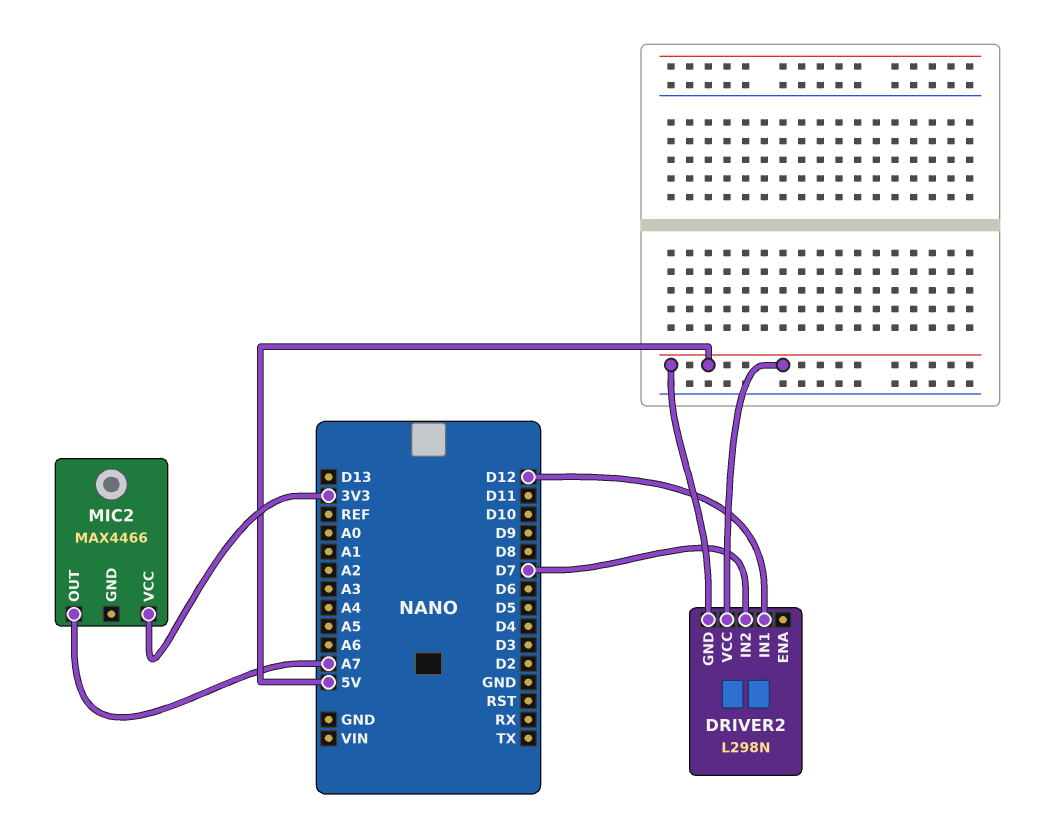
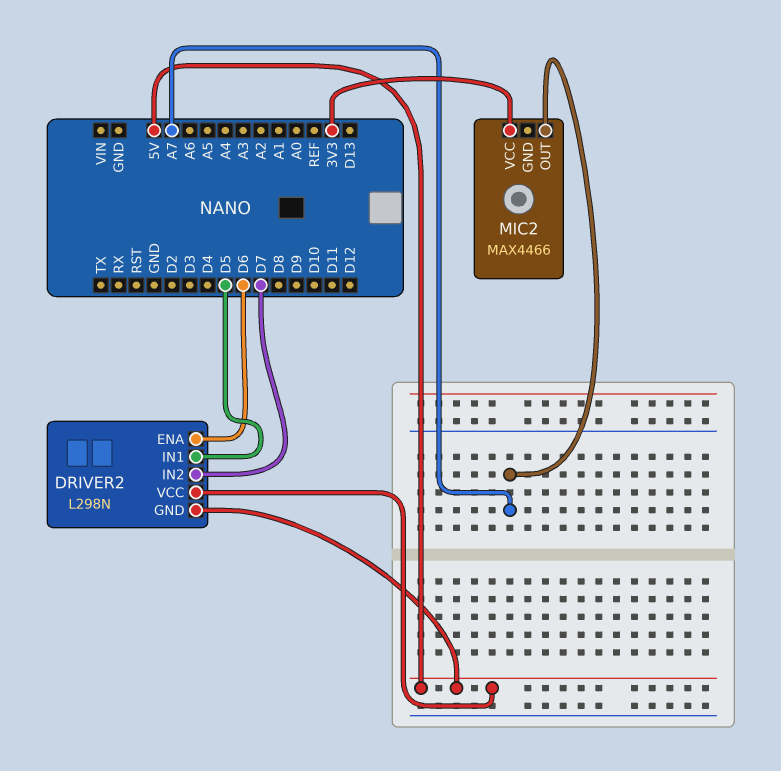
DRIVER2 pin ENA: none -> D6
DRIVER2 pin IN1: D12 -> D5

